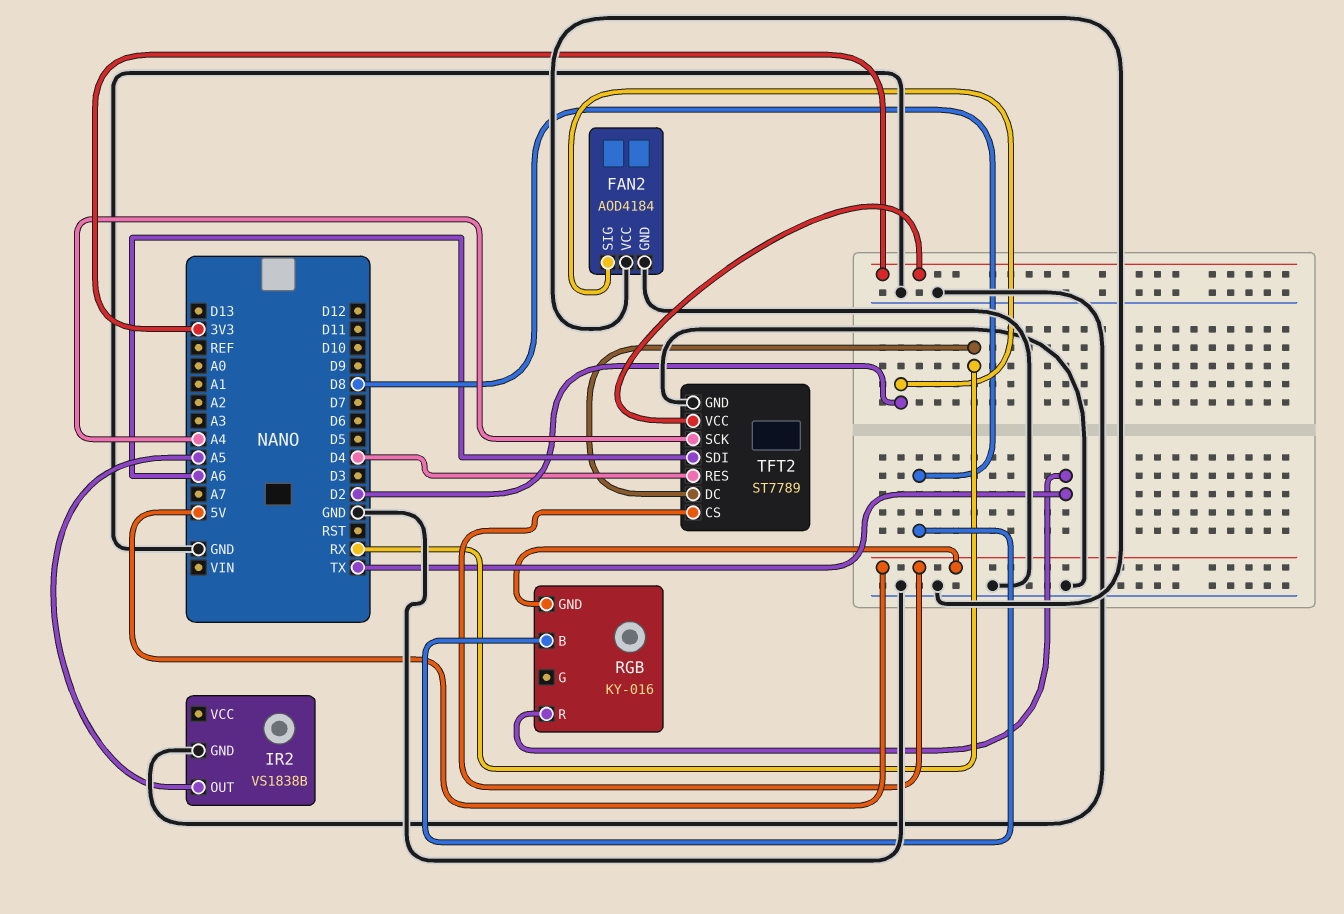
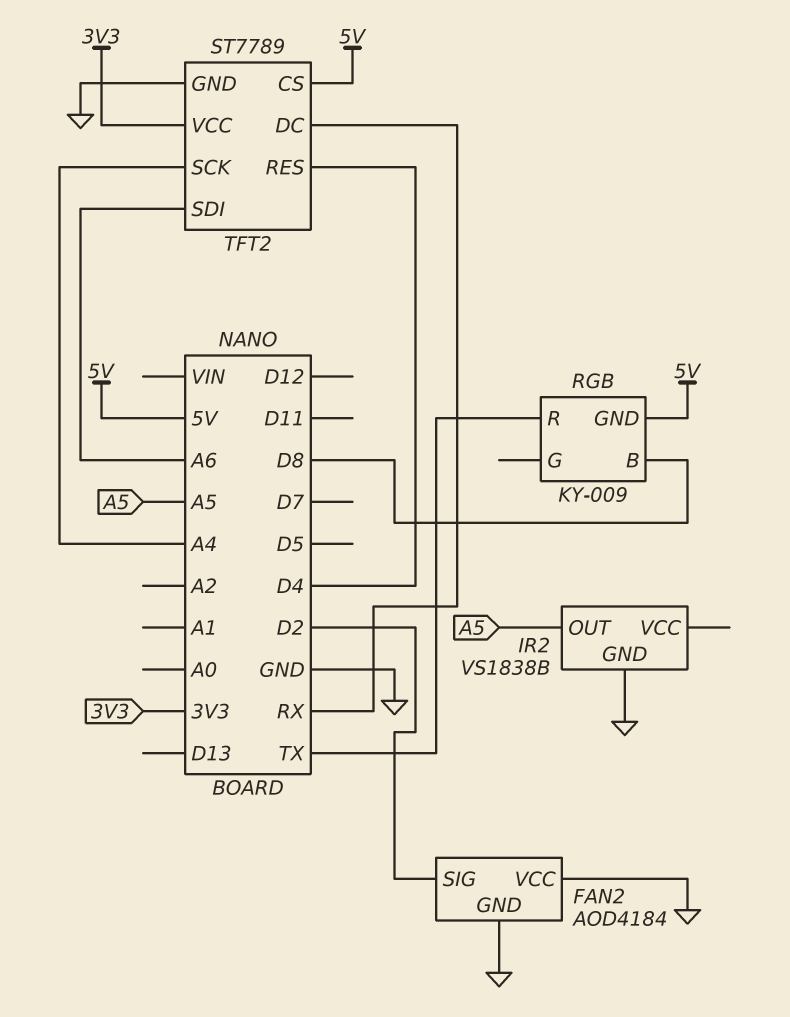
RGB: KY-016 -> KY-009

